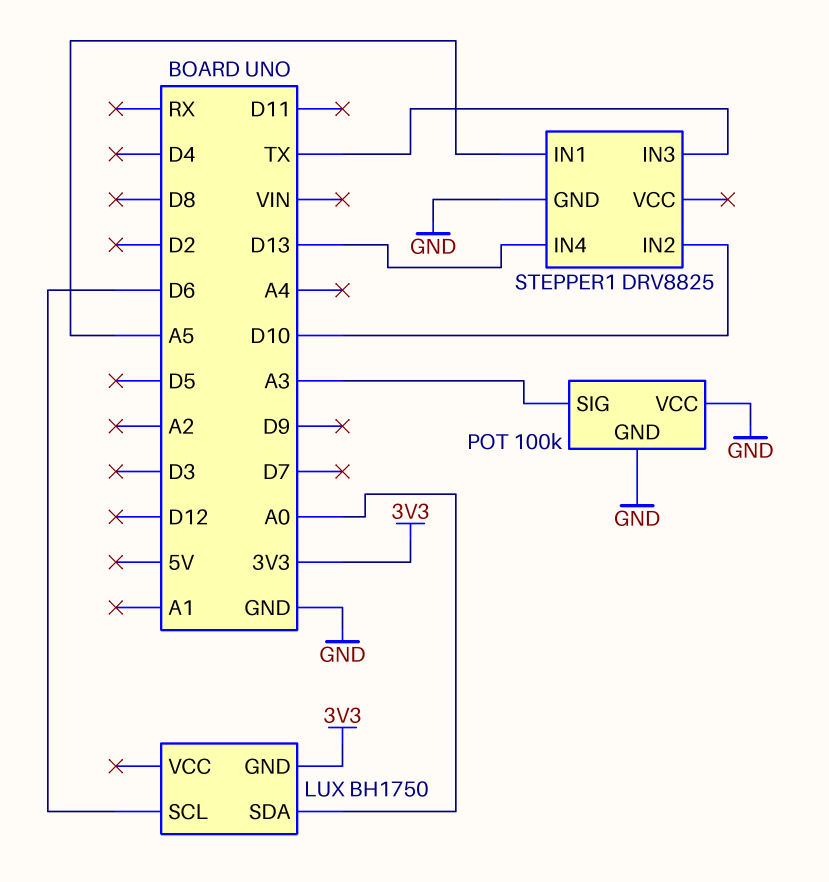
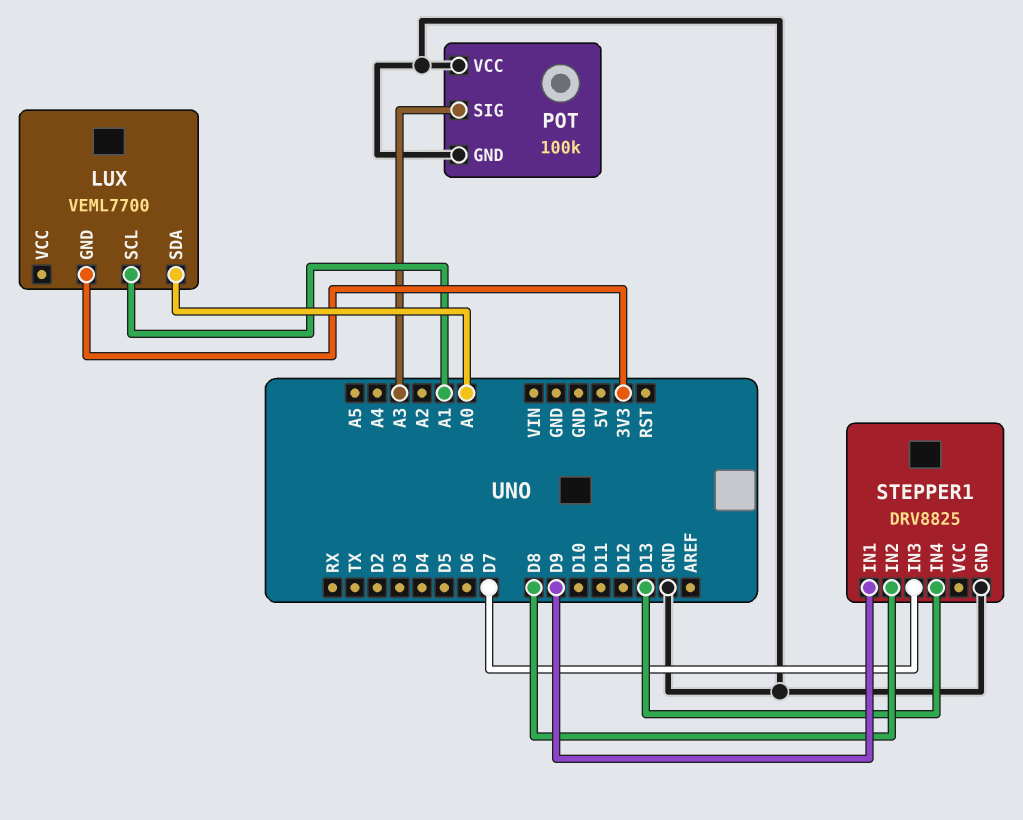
LUX: BH1750 -> VEML7700
LUX pin SCL: D6 -> A1
STEPPER1 pin IN1: A5 -> D9
STEPPER1 pin IN2: D10 -> D8
STEPPER1 pin IN3: TX -> D7

